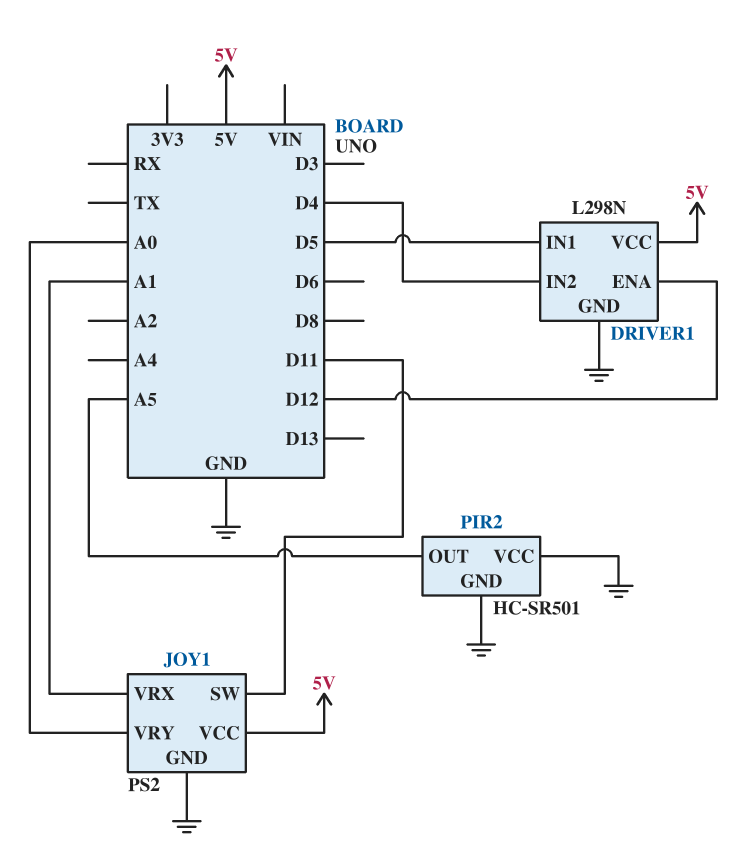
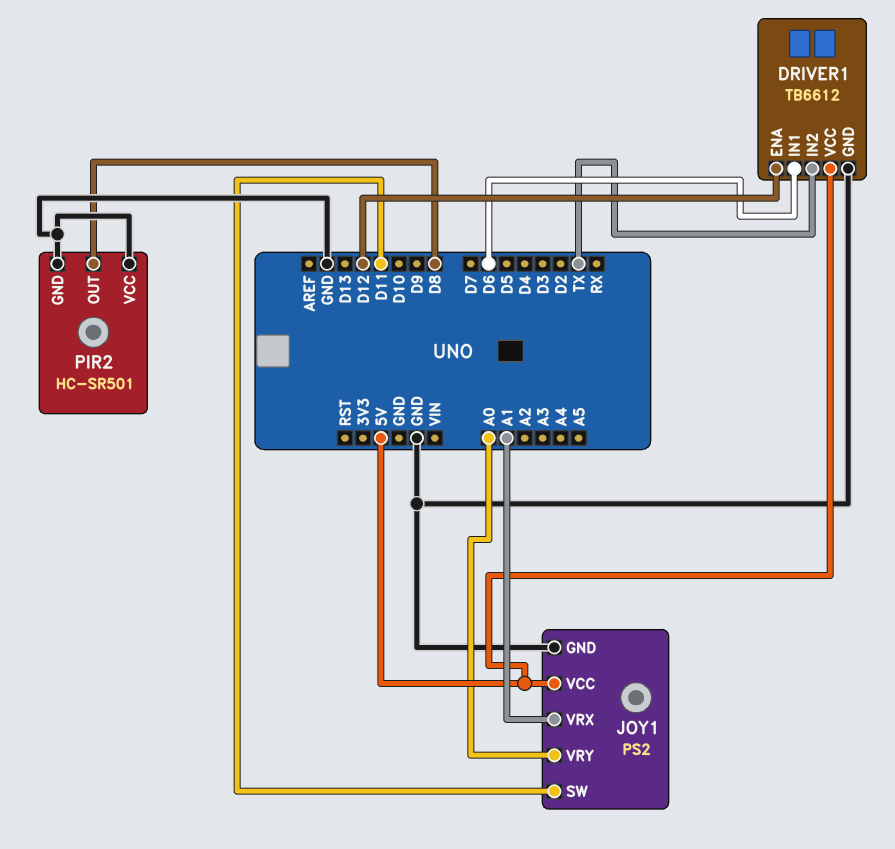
DRIVER1: L298N -> TB6612
DRIVER1 pin IN1: D5 -> D6
DRIVER1 pin IN2: D4 -> TX
PIR2 pin OUT: A5 -> D8

